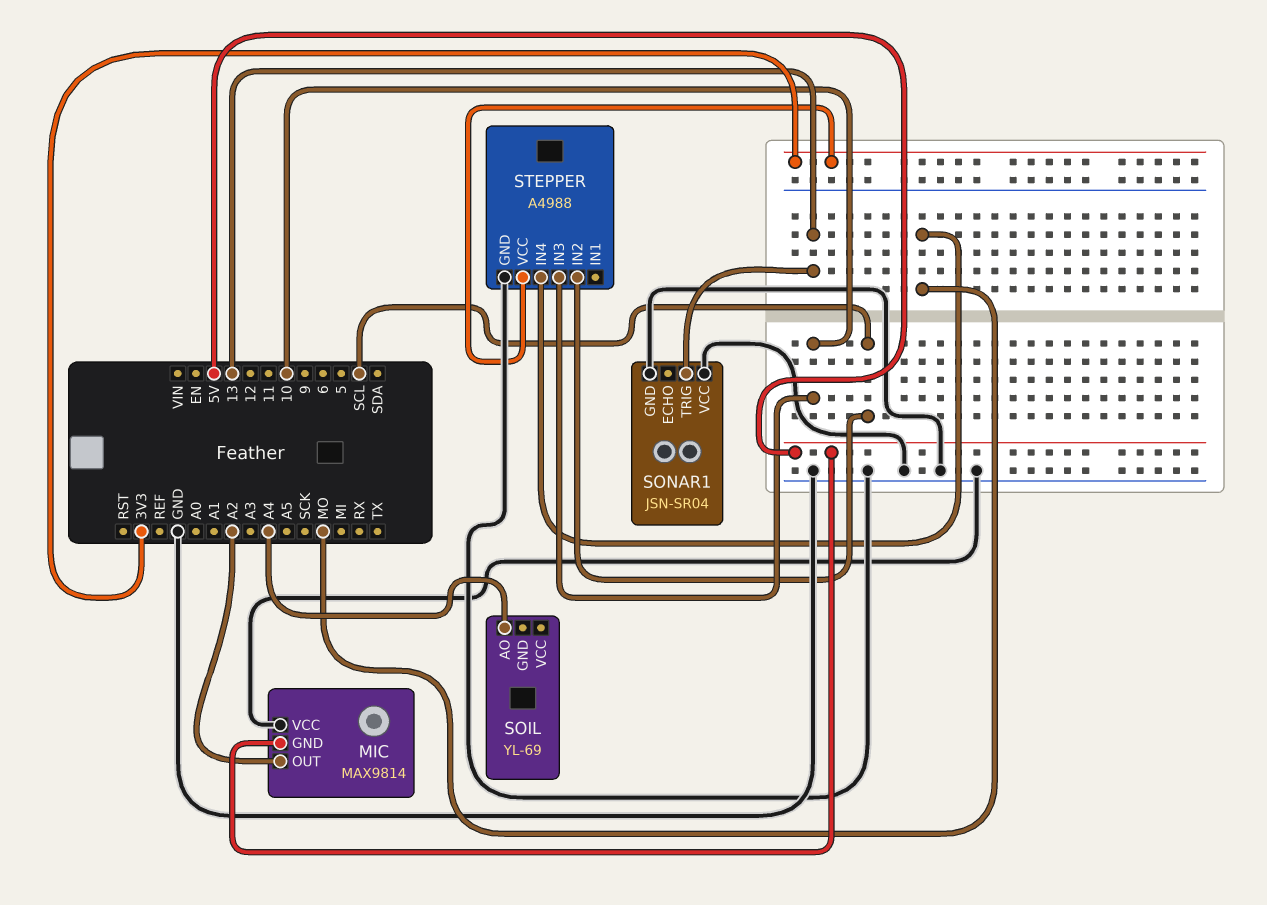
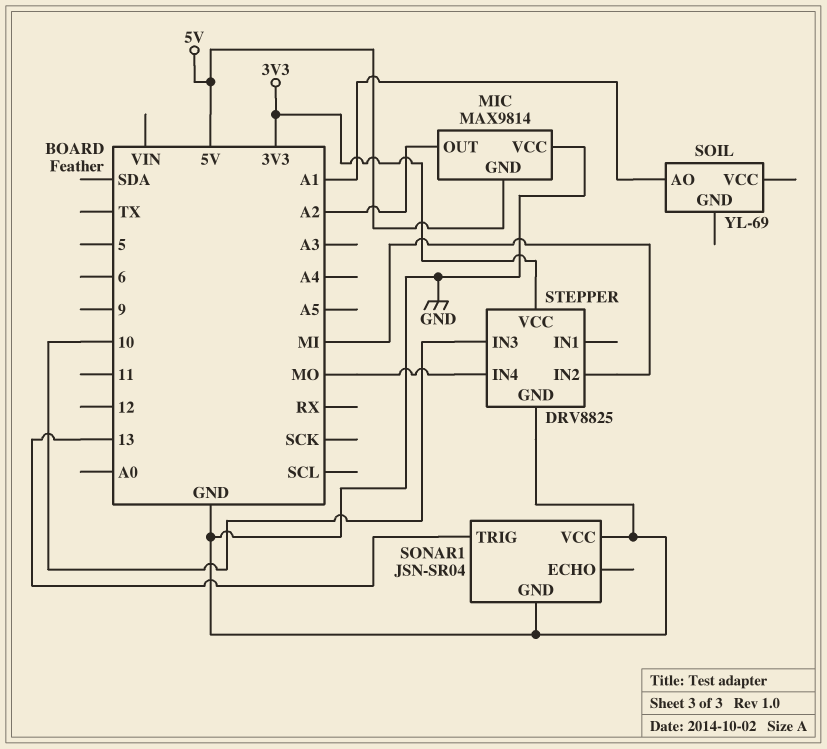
SOIL pin AO: A4 -> A1
STEPPER: A4988 -> DRV8825
STEPPER pin IN2: SCL -> MI

